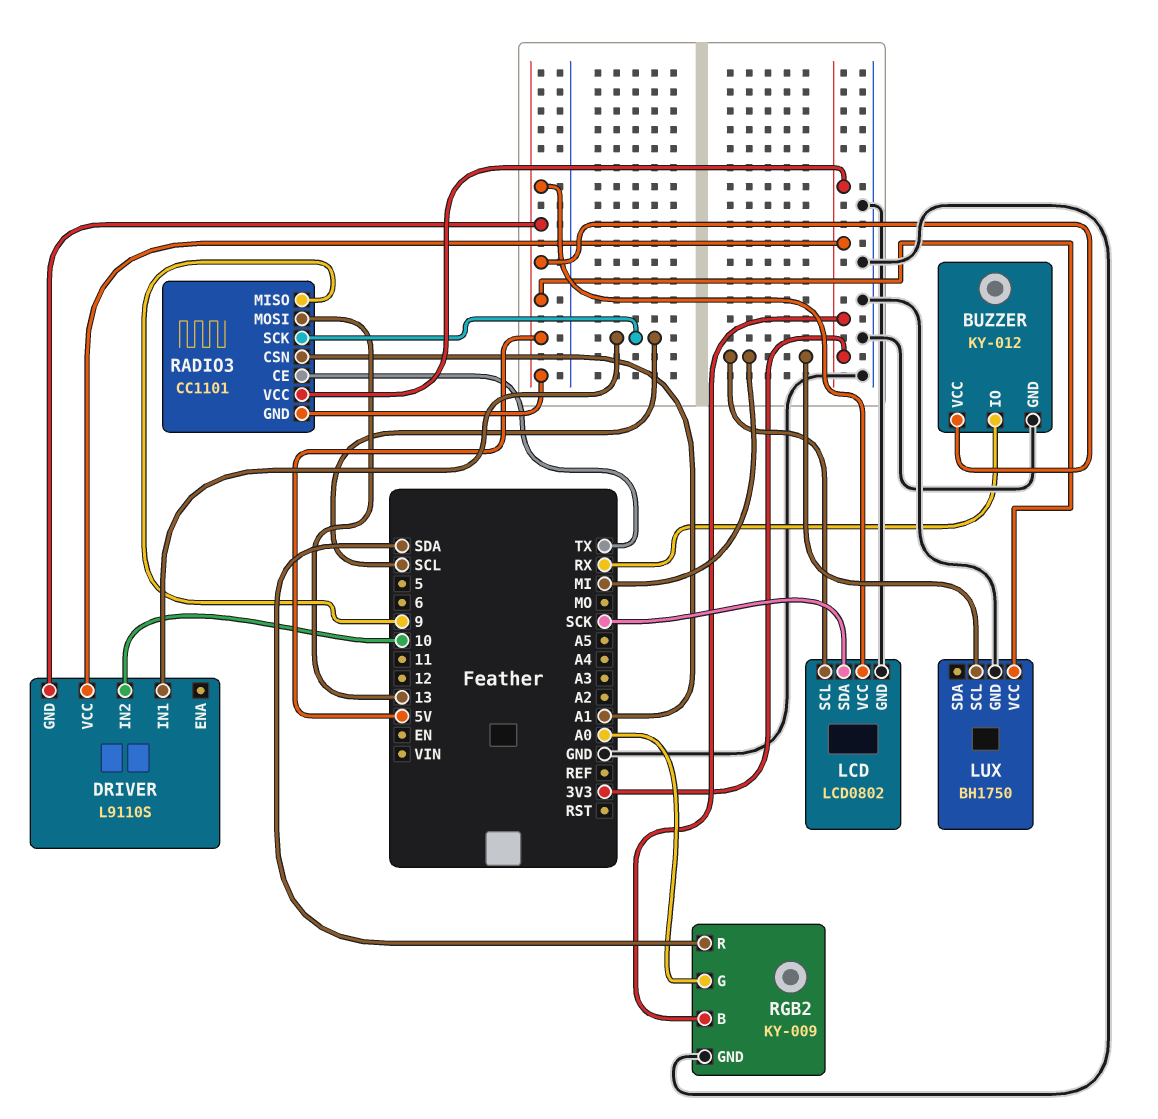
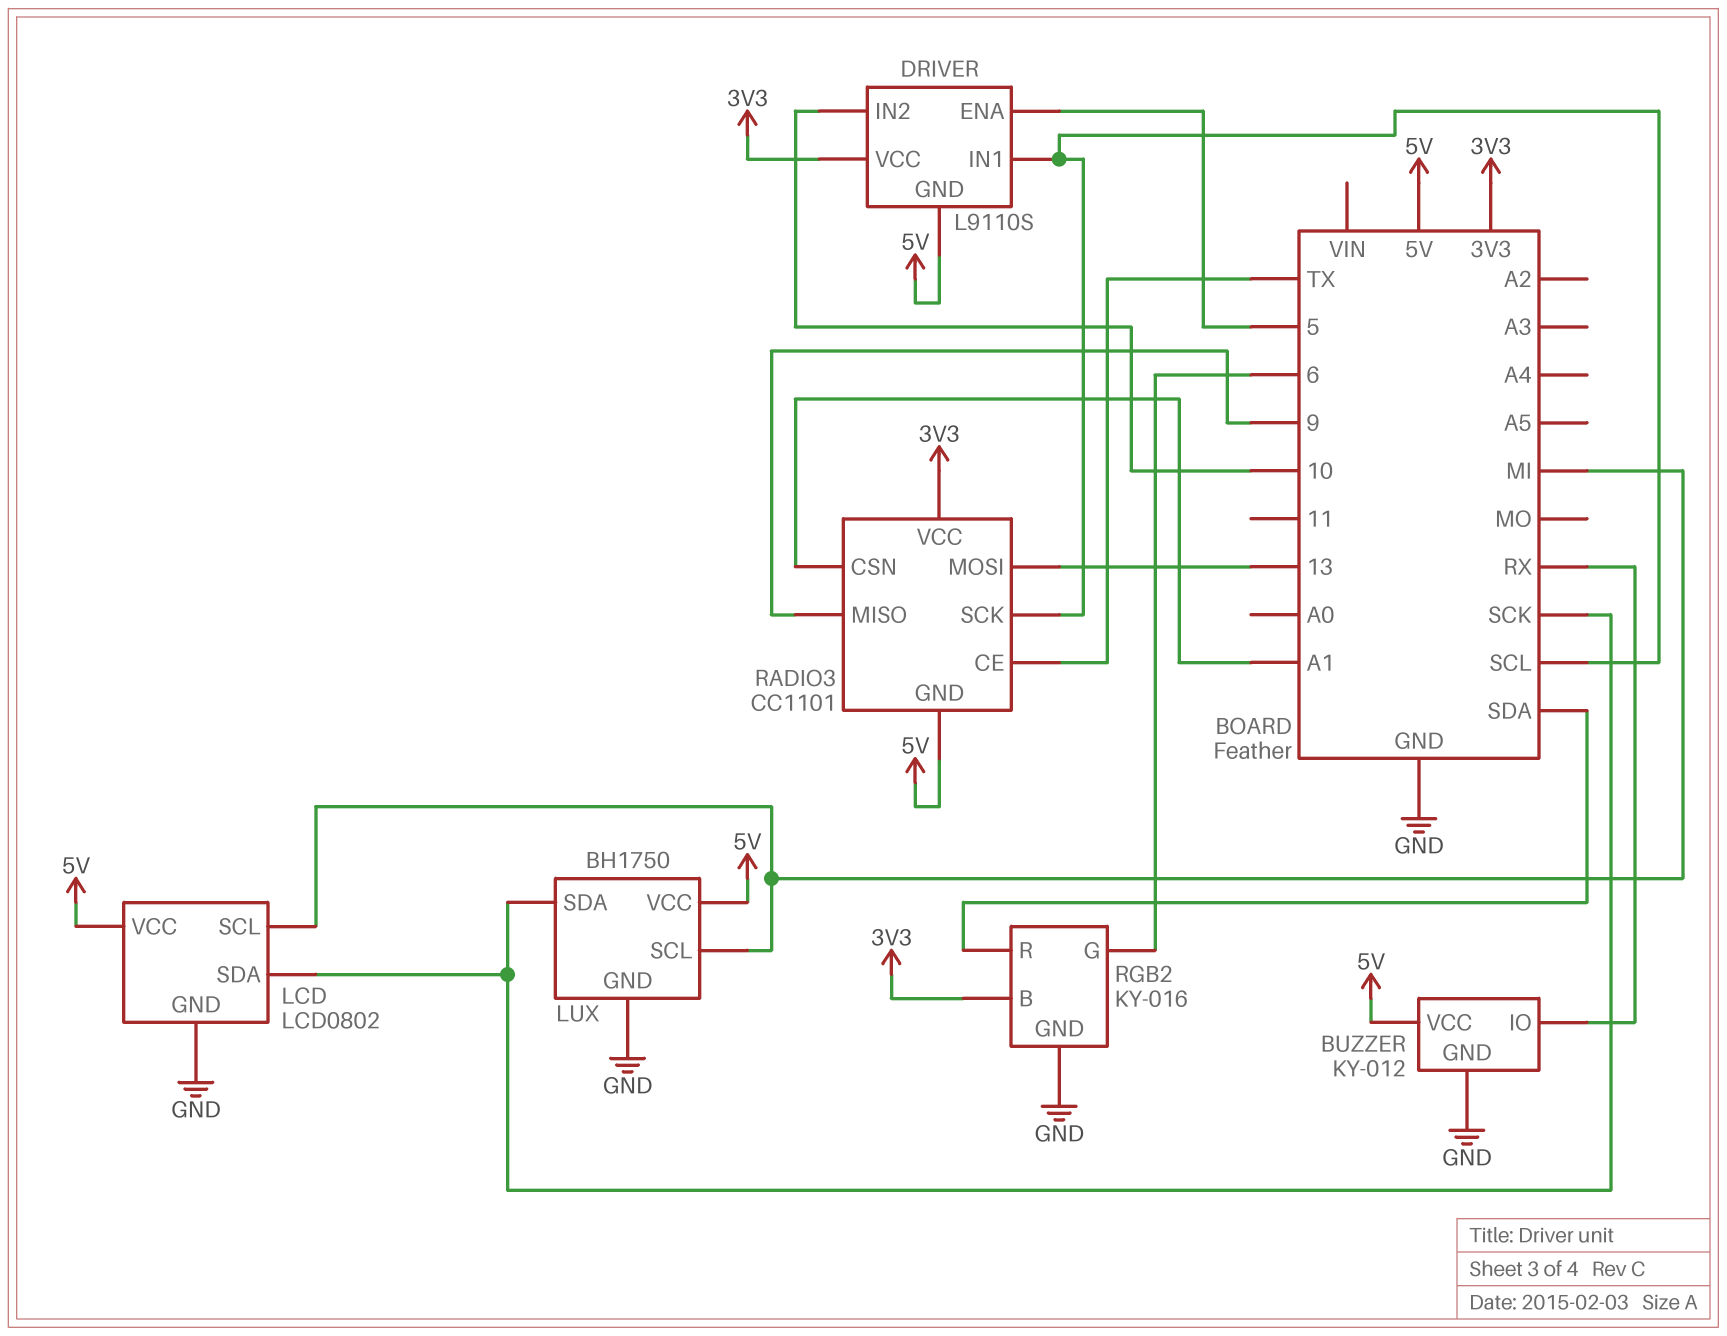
DRIVER pin ENA: none -> 5
LUX pin SDA: none -> SCK
RGB2: KY-009 -> KY-016
RGB2 pin G: A0 -> 6

